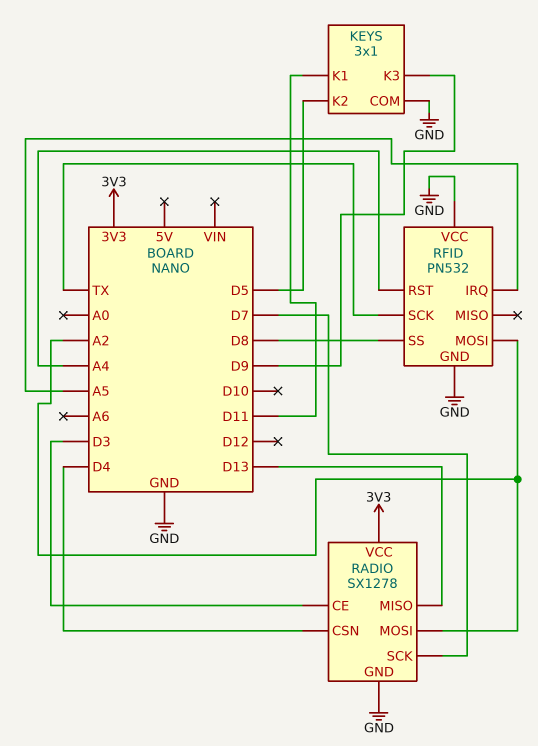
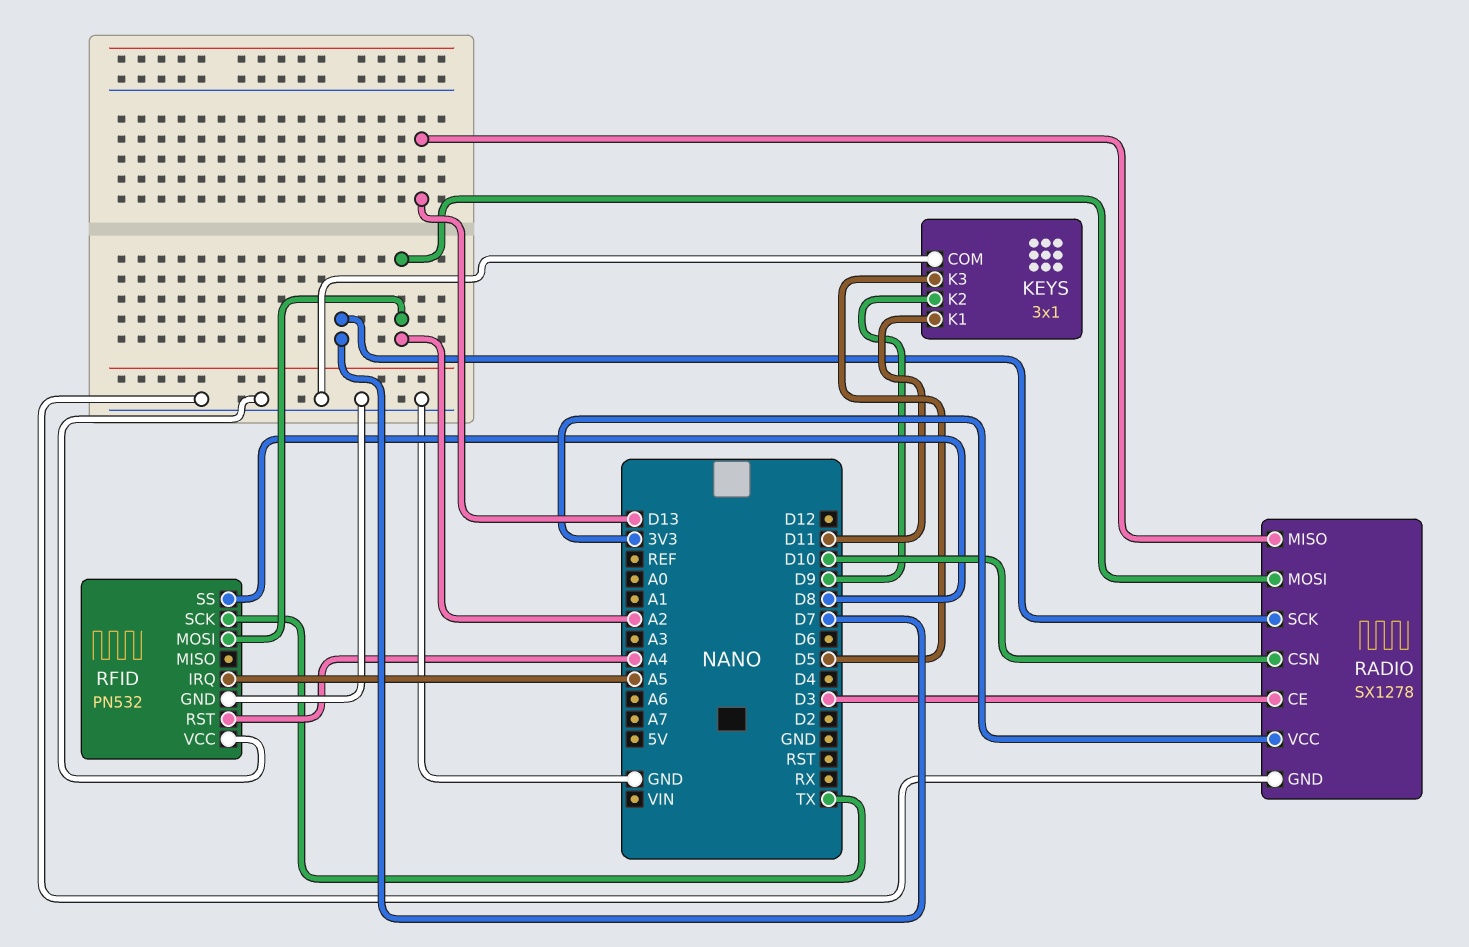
KEYS pin K2: D5 -> D9
KEYS pin K3: D9 -> D5
RADIO pin CSN: D4 -> D10

